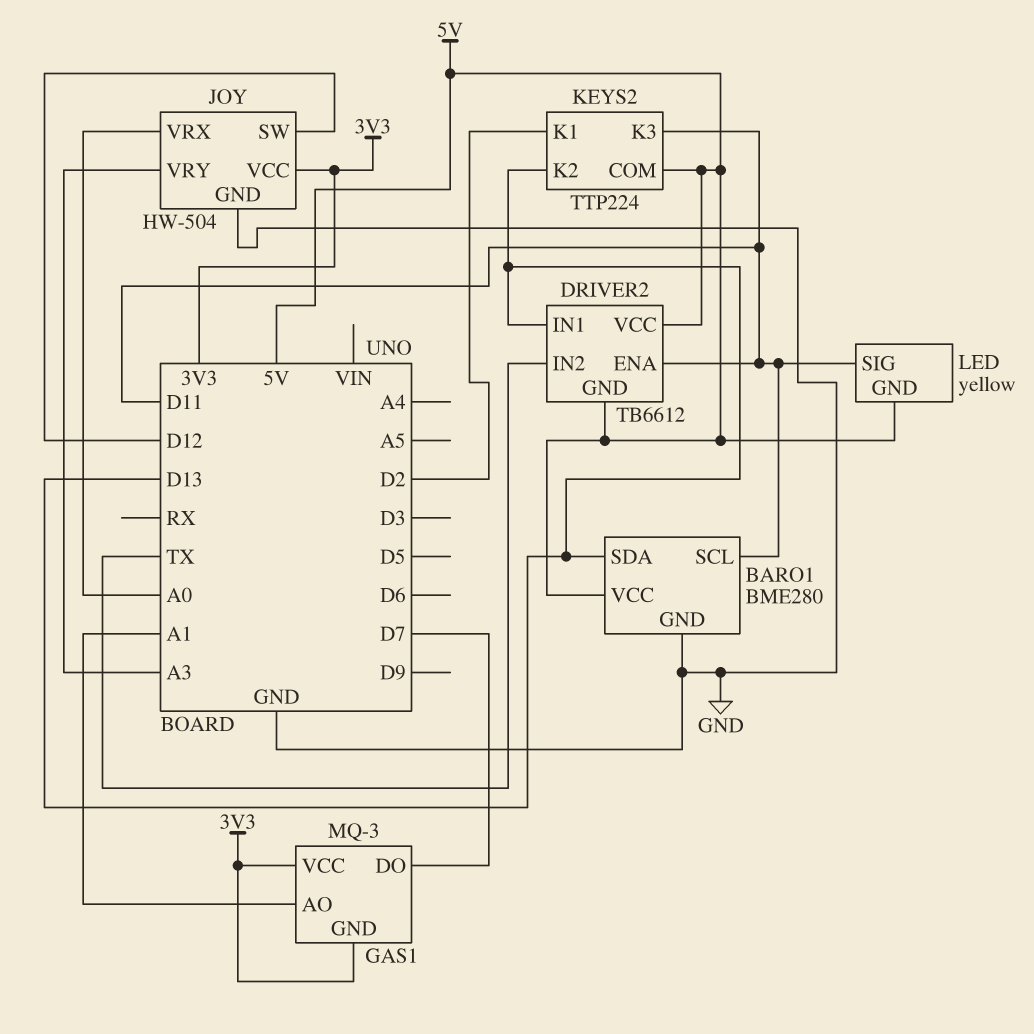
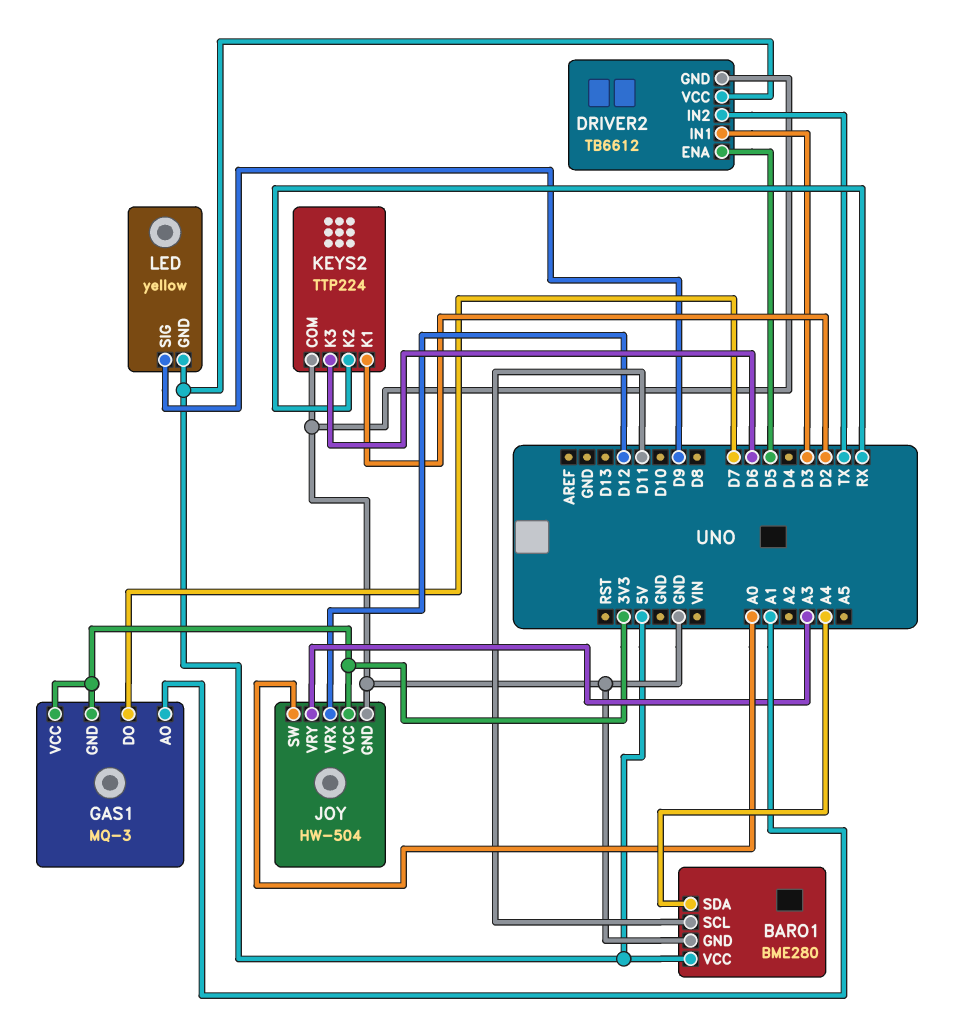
BARO1 pin SDA: D13 -> A4
DRIVER2 pin ENA: D11 -> D5
DRIVER2 pin GND: 5V -> GND
DRIVER2 pin IN1: D13 -> D3
JOY pin SW: D12 -> A0
JOY pin VRX: A0 -> D12
KEYS2 pin COM: 5V -> GND
KEYS2 pin K2: D13 -> RX
KEYS2 pin K3: D11 -> D6
LED pin SIG: D11 -> D9

